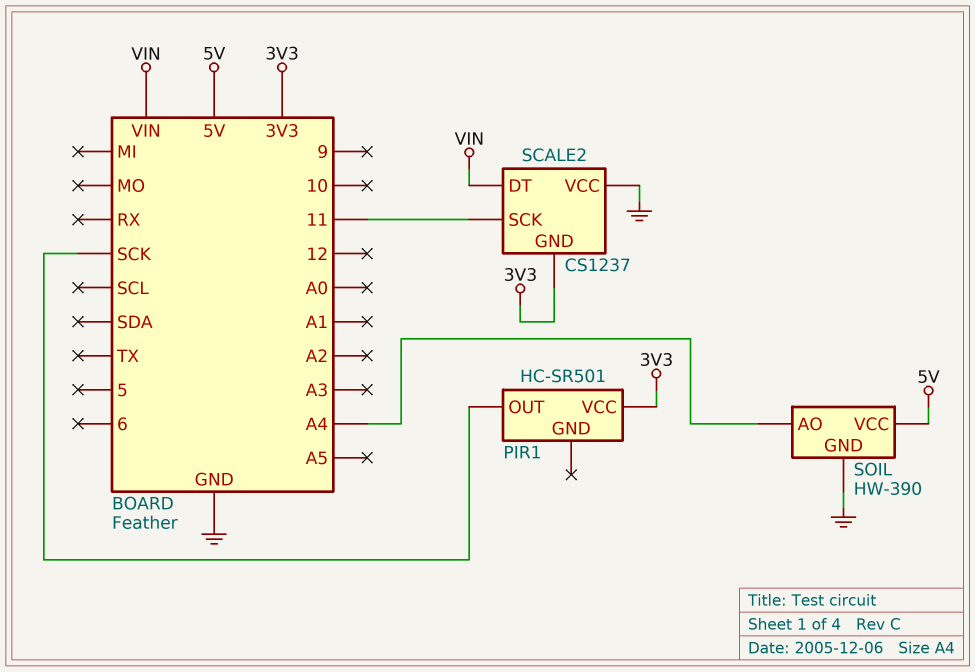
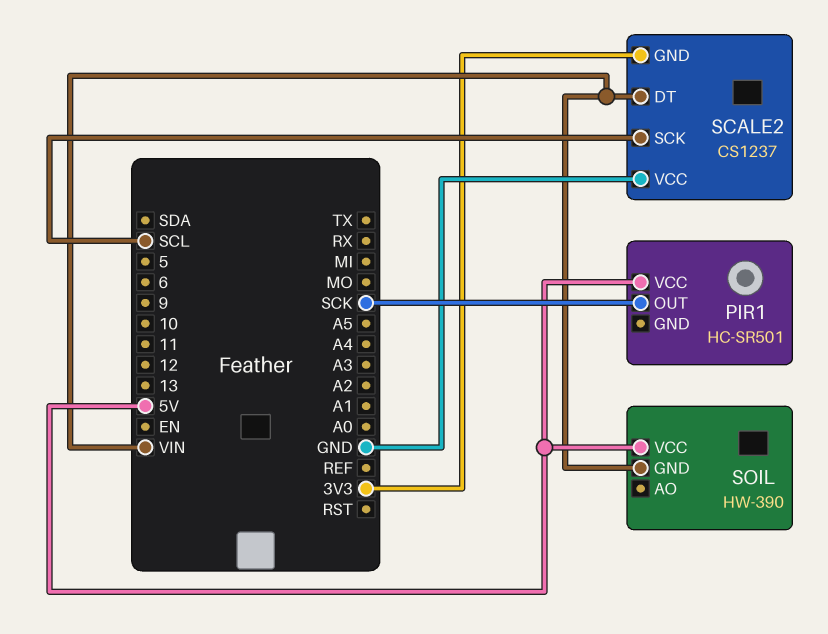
PIR1 pin VCC: 3V3 -> 5V
SCALE2 pin SCK: 11 -> SCL
SOIL pin AO: A4 -> none
SOIL pin GND: GND -> VIN

